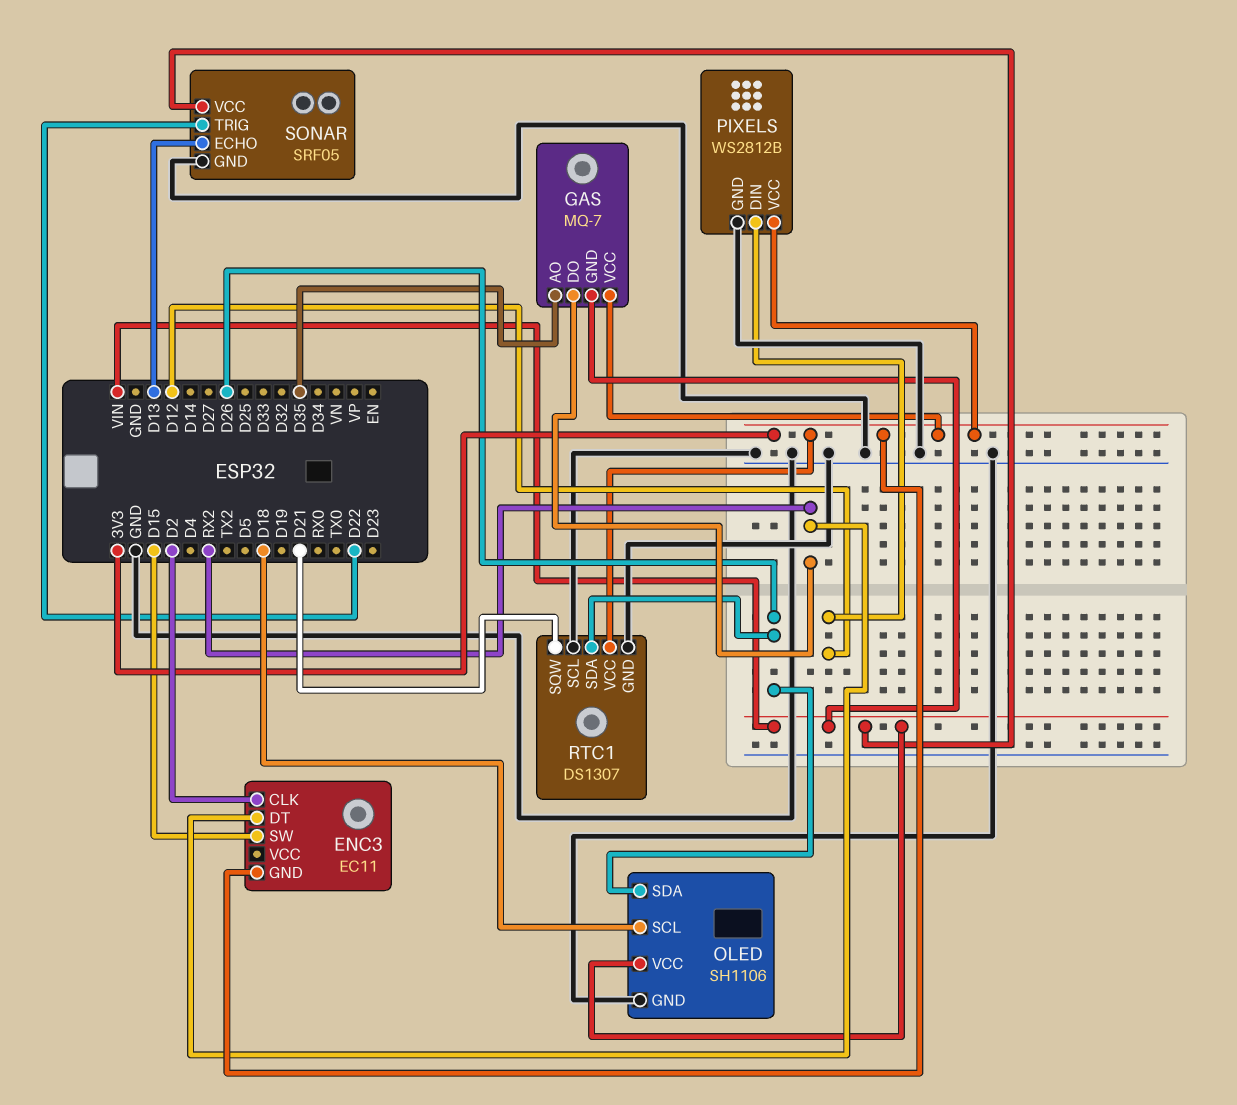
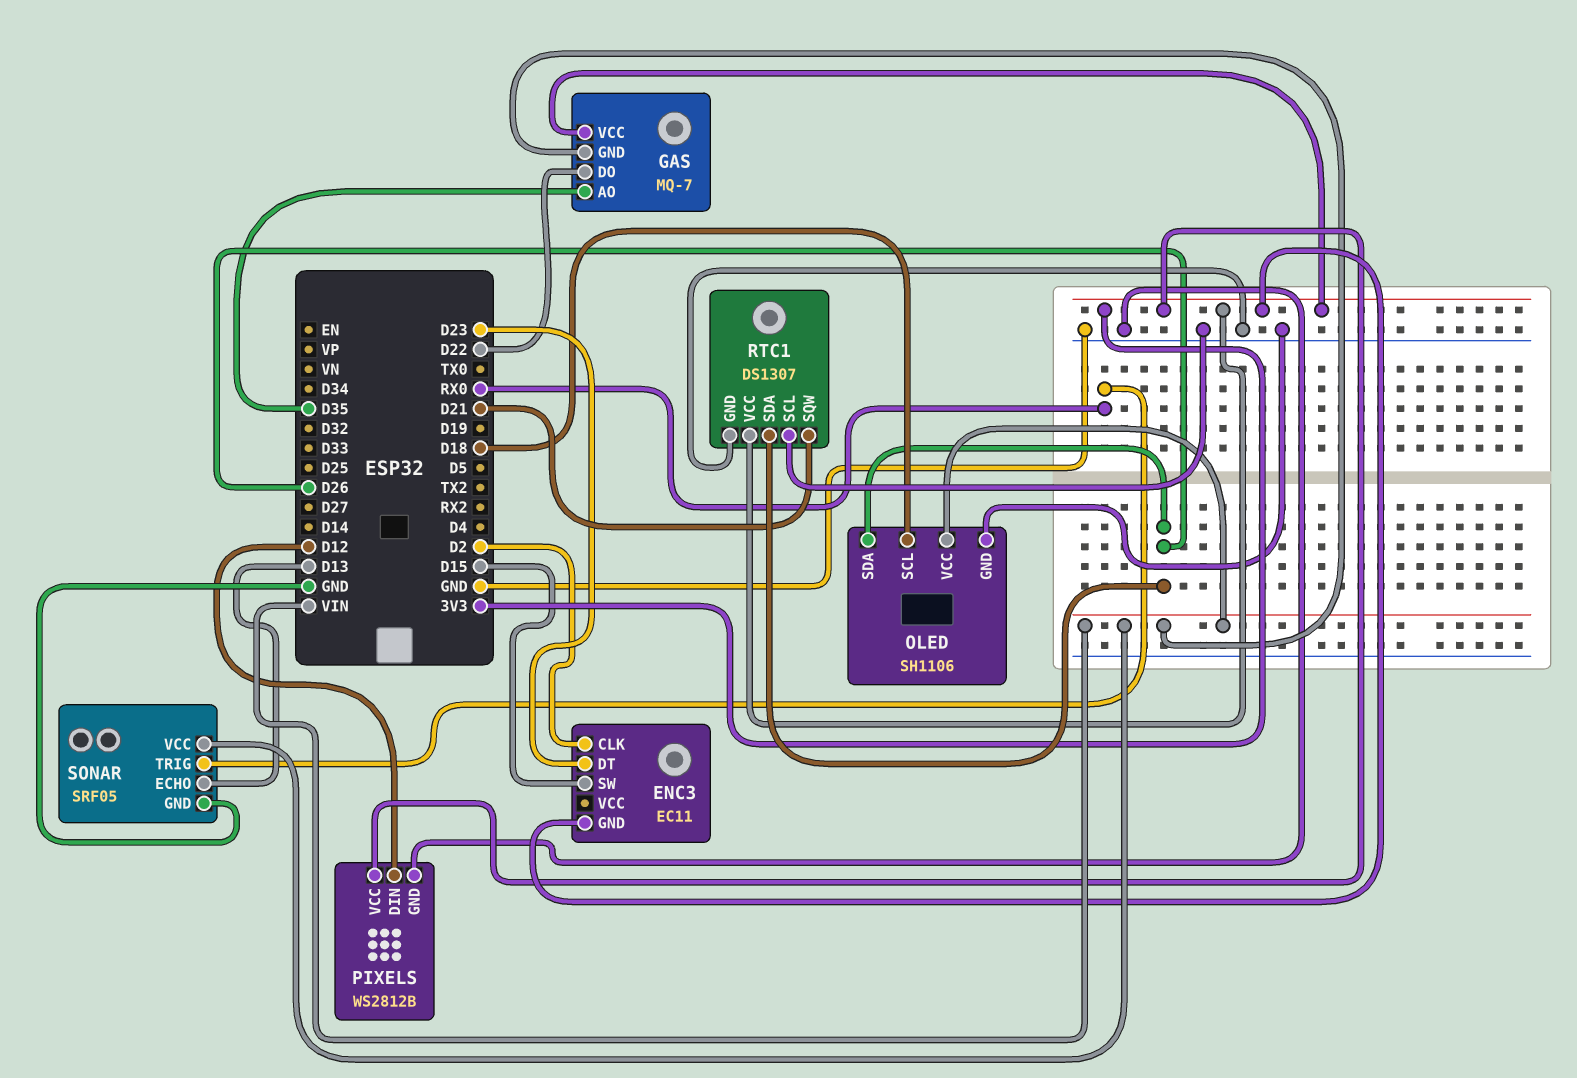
ENC3 pin DT: RX2 -> D23
GAS pin DO: RX2 -> D22
SONAR pin TRIG: D22 -> RX0

